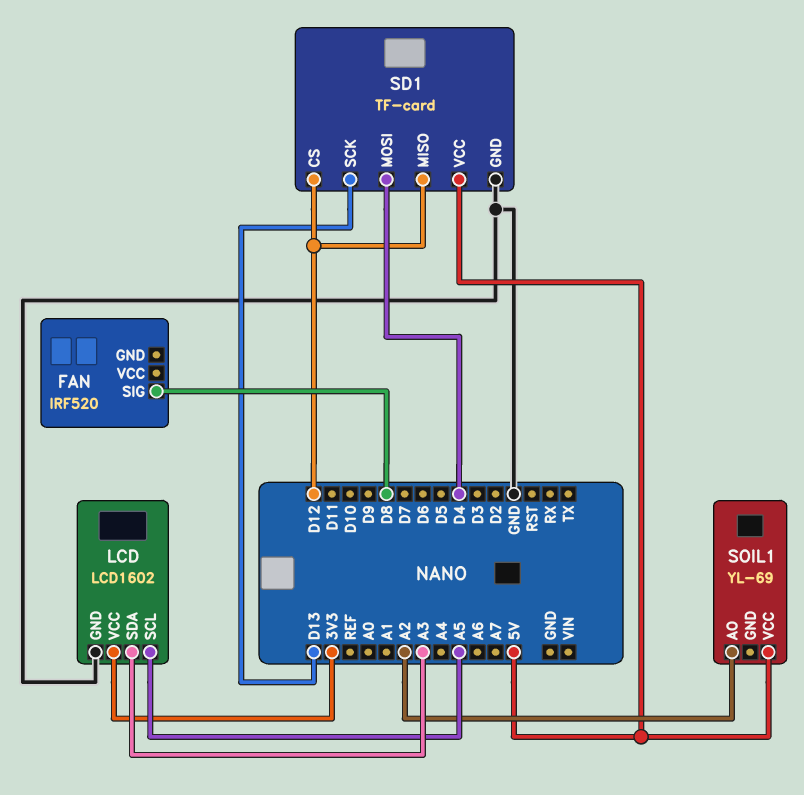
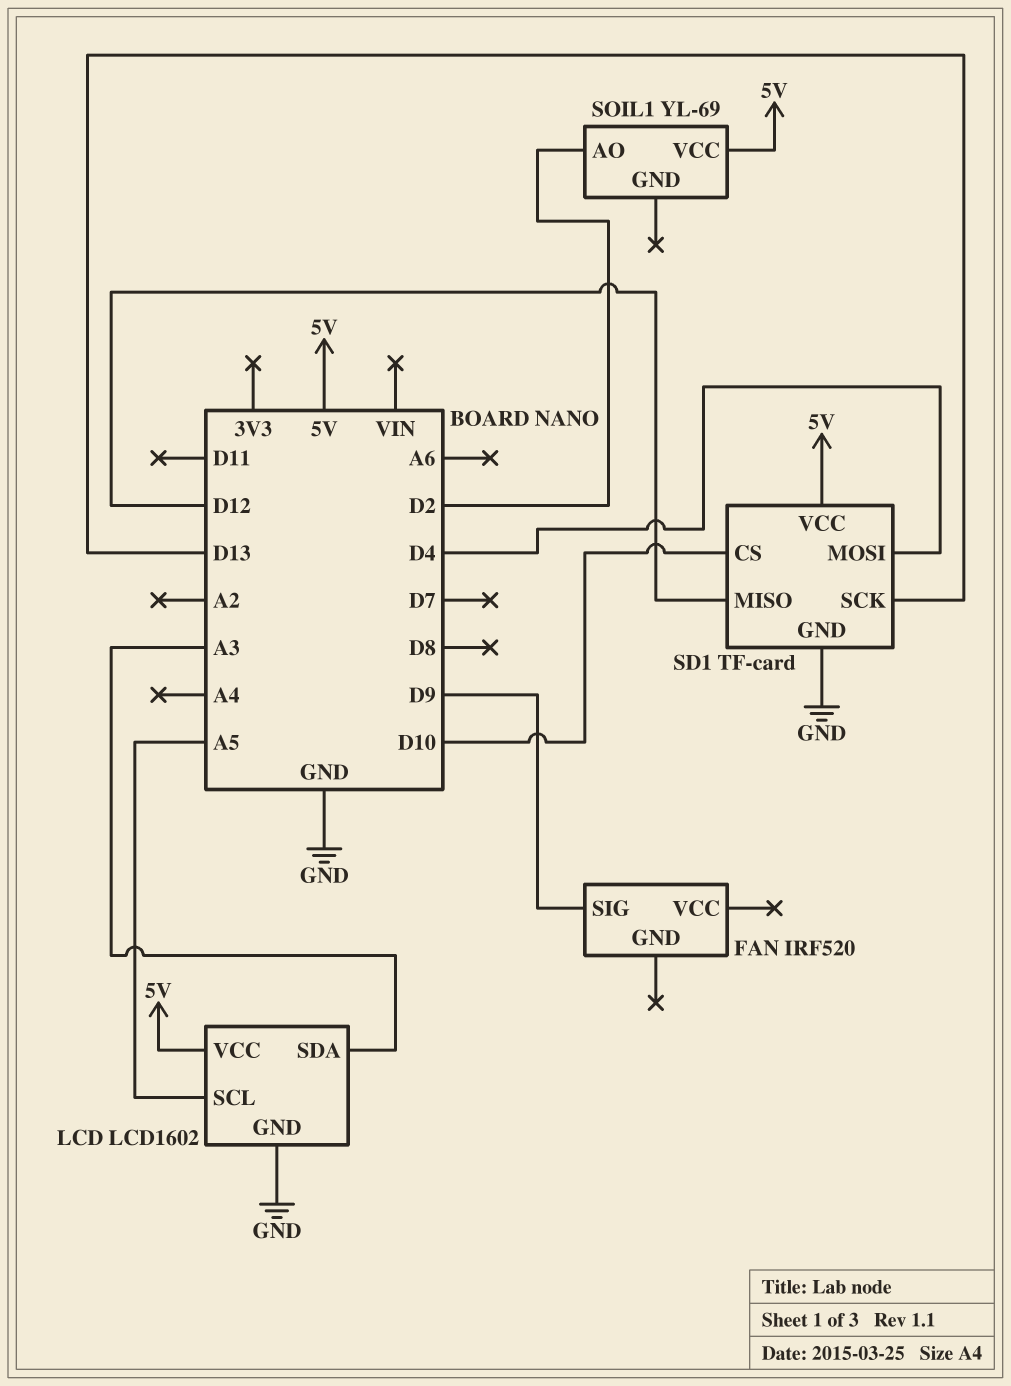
FAN pin SIG: D8 -> D9
LCD pin VCC: 3V3 -> 5V
SD1 pin CS: D12 -> D10
SOIL1 pin AO: A2 -> D2

